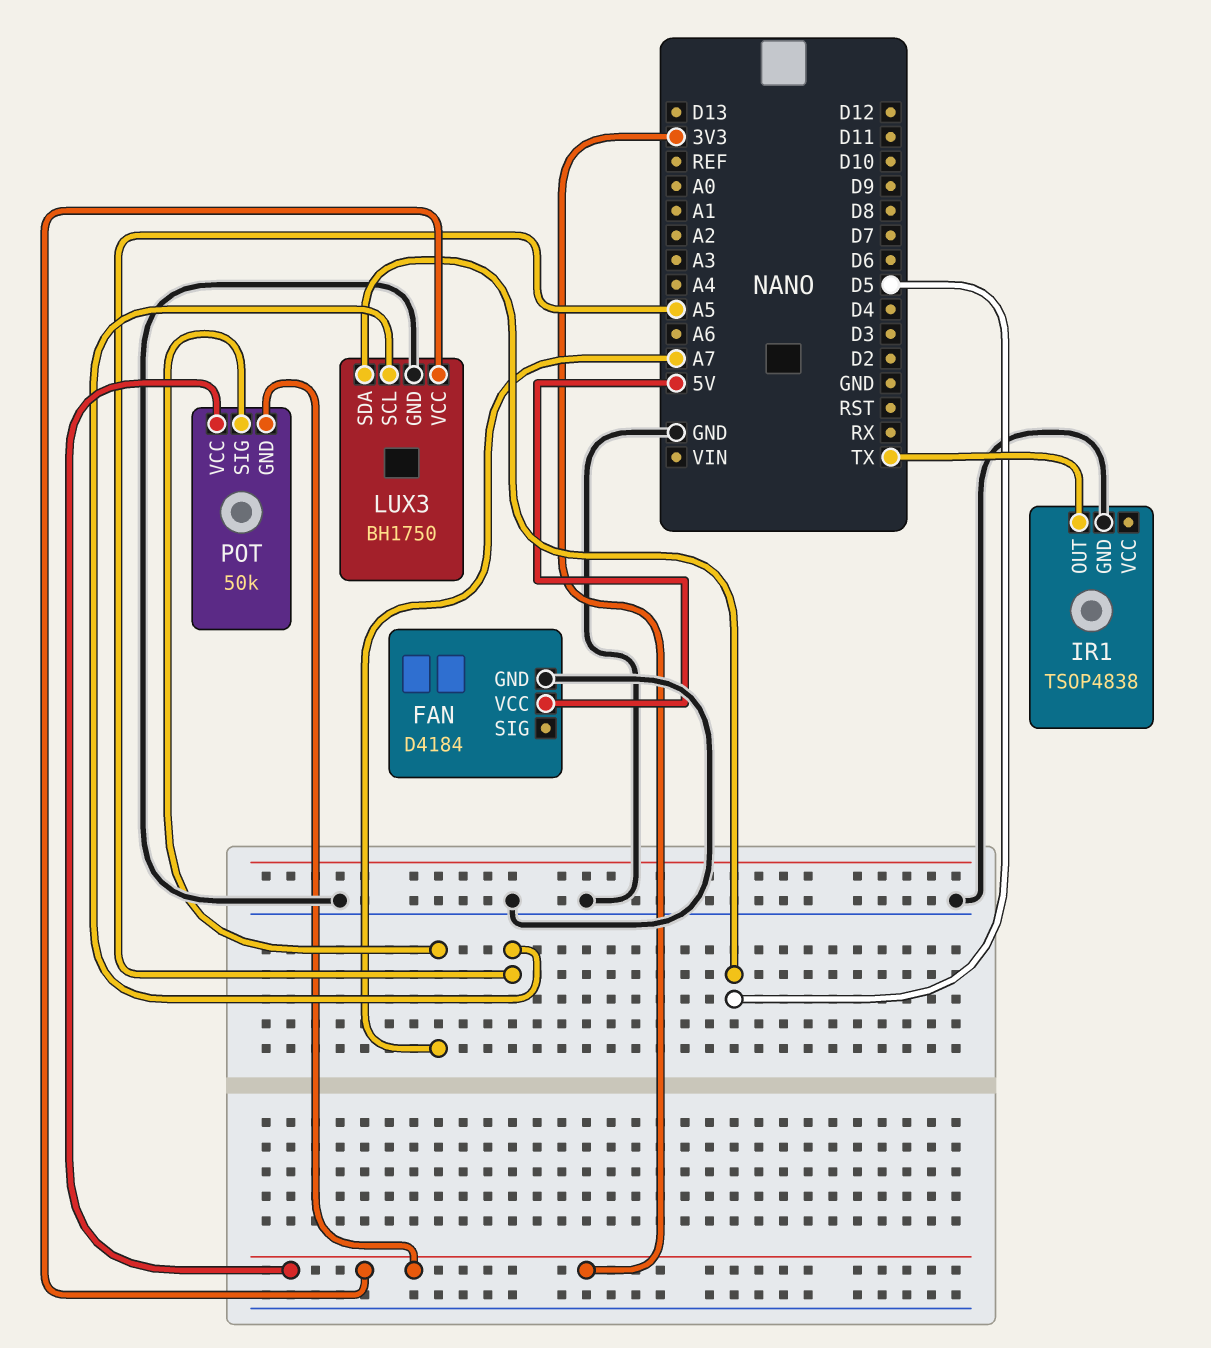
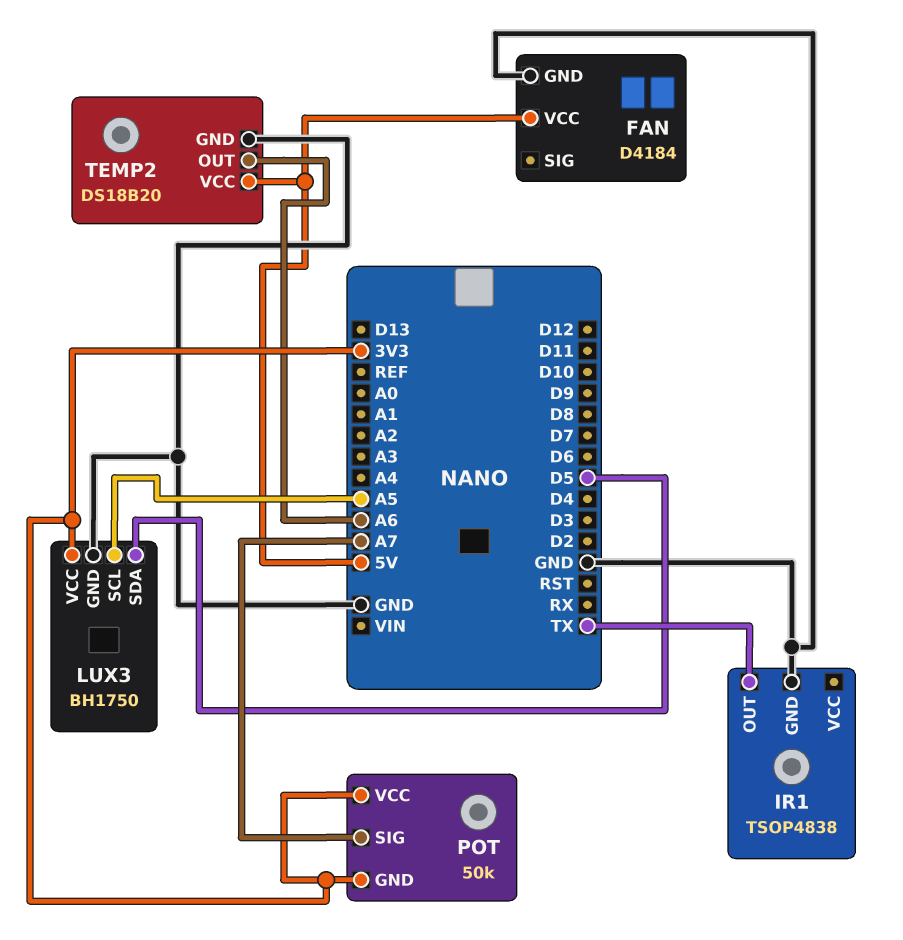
TEMP2: none -> DS18B20
TEMP2 pin GND: none -> GND
TEMP2 pin OUT: none -> A6
TEMP2 pin VCC: none -> 5V

